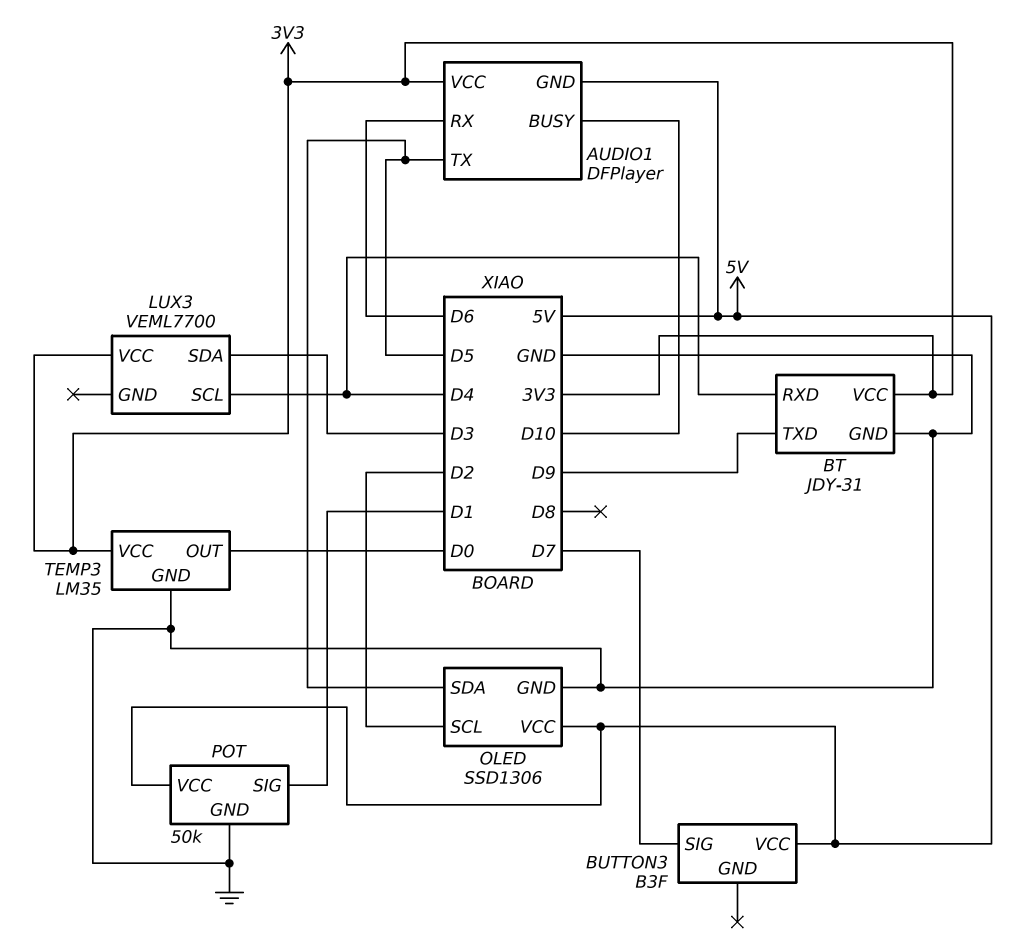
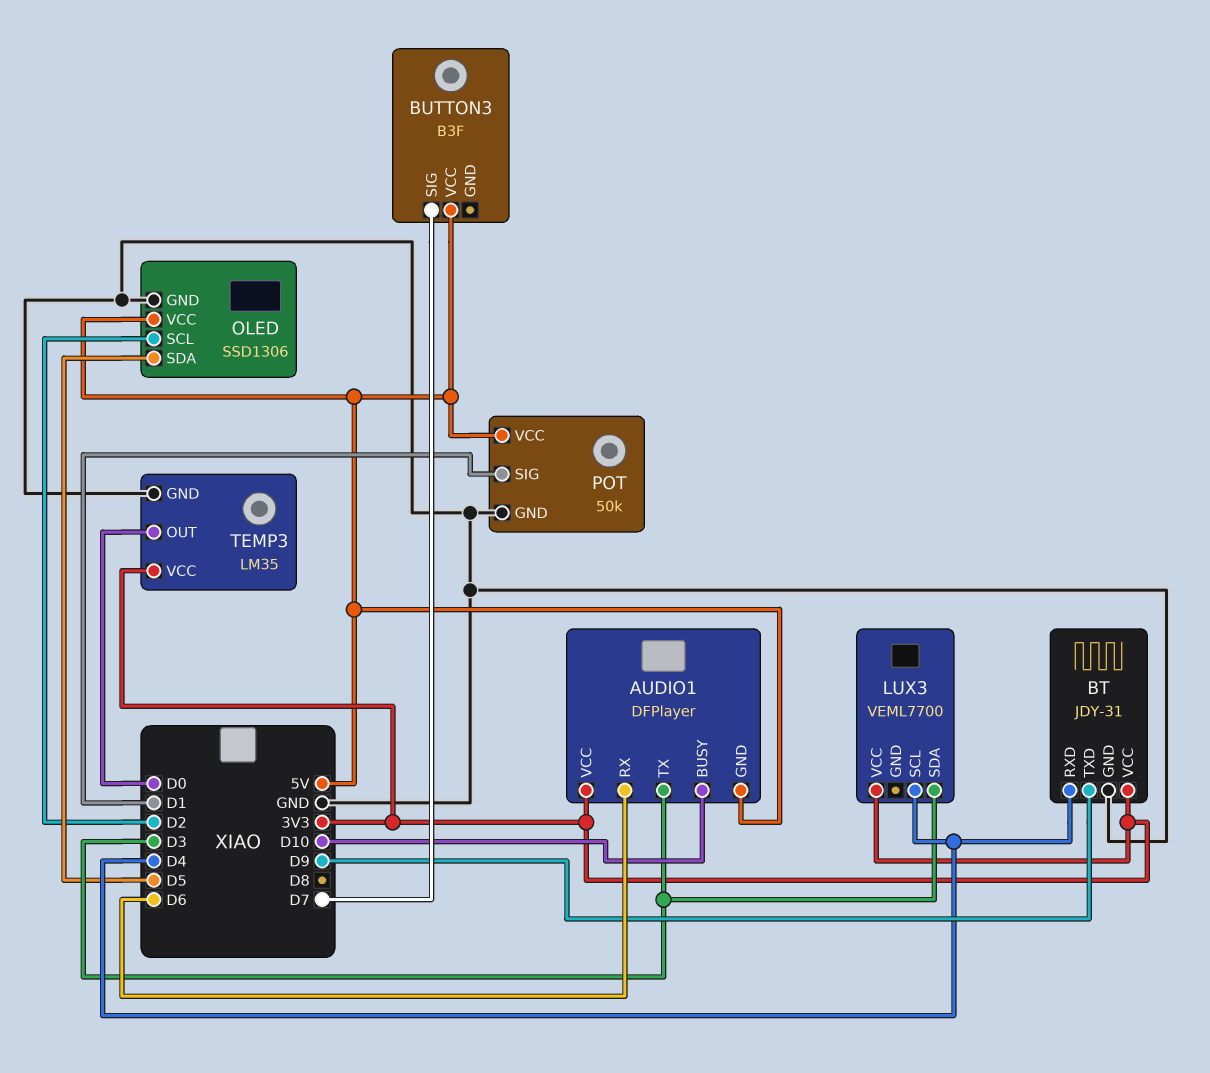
AUDIO1 pin TX: D5 -> D3

